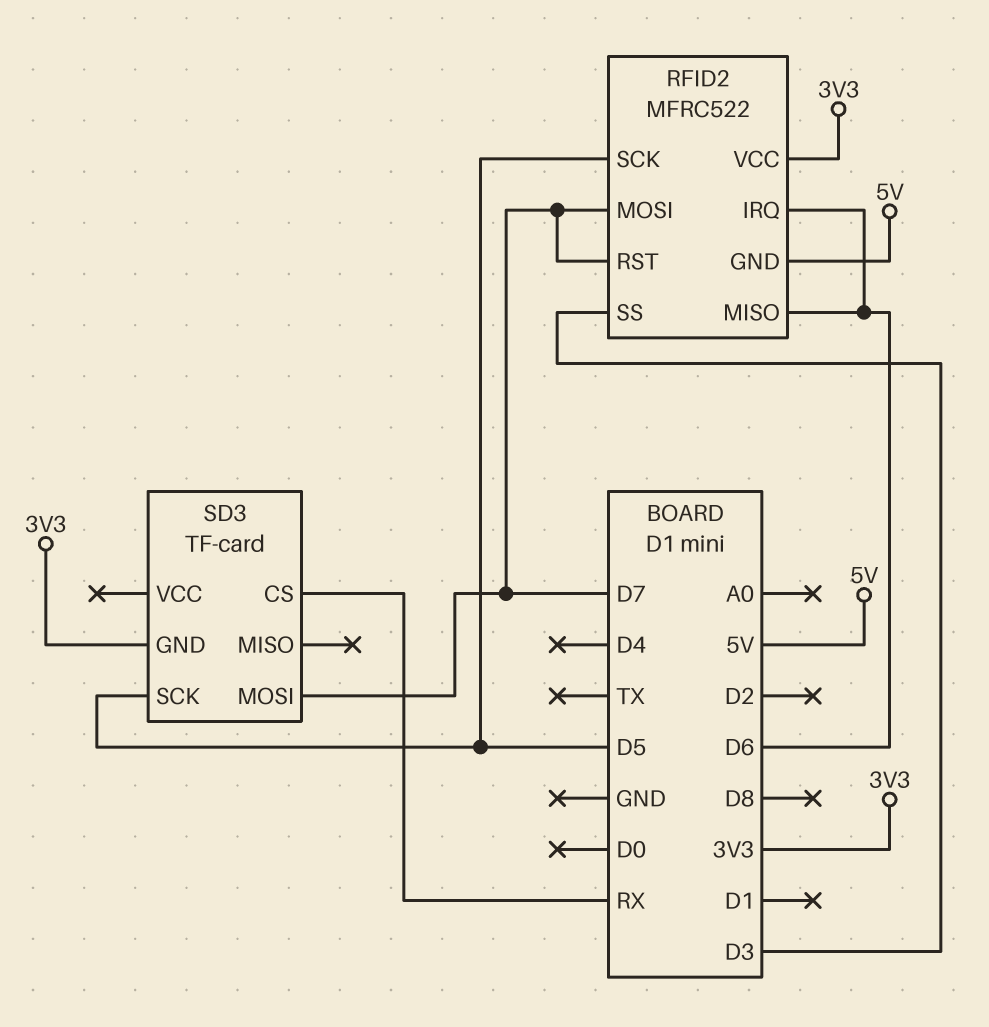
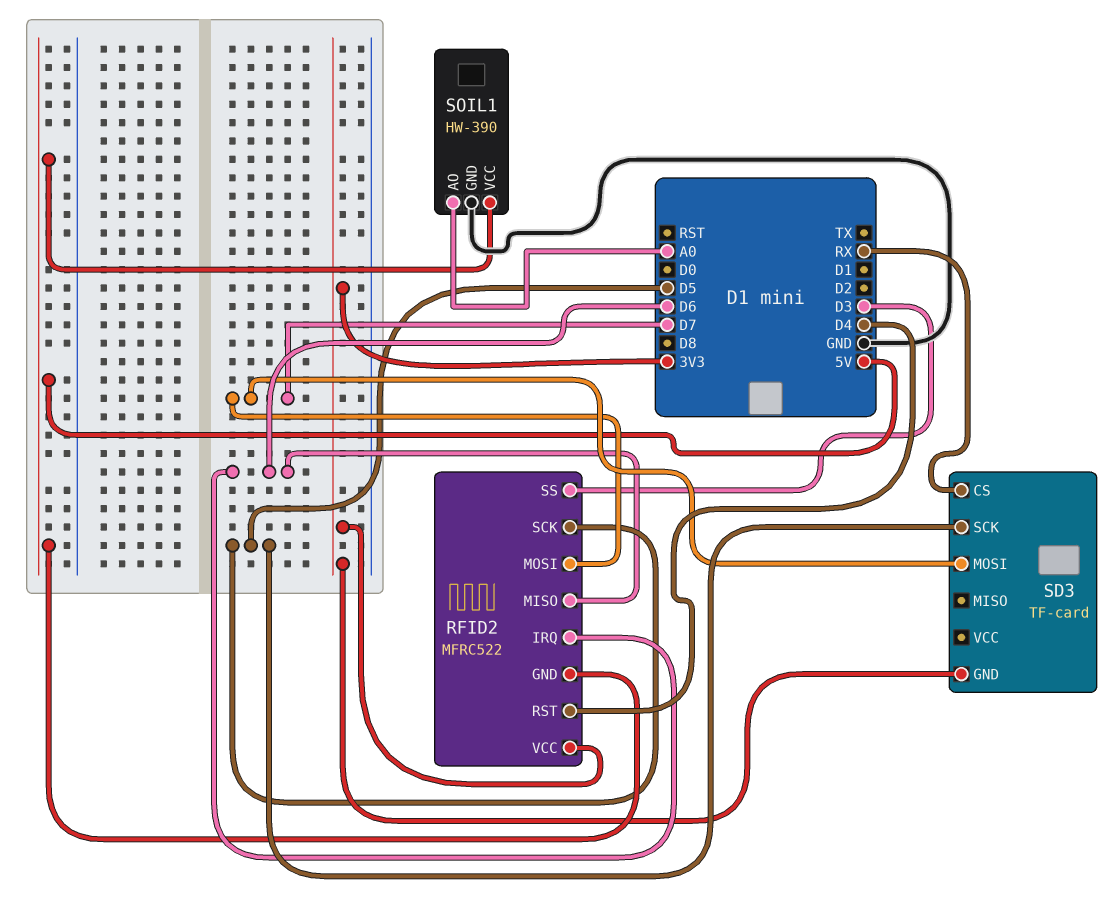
RFID2 pin RST: D7 -> D4
SOIL1: none -> HW-390
SOIL1 pin AO: none -> A0
SOIL1 pin GND: none -> GND
SOIL1 pin VCC: none -> 5V

